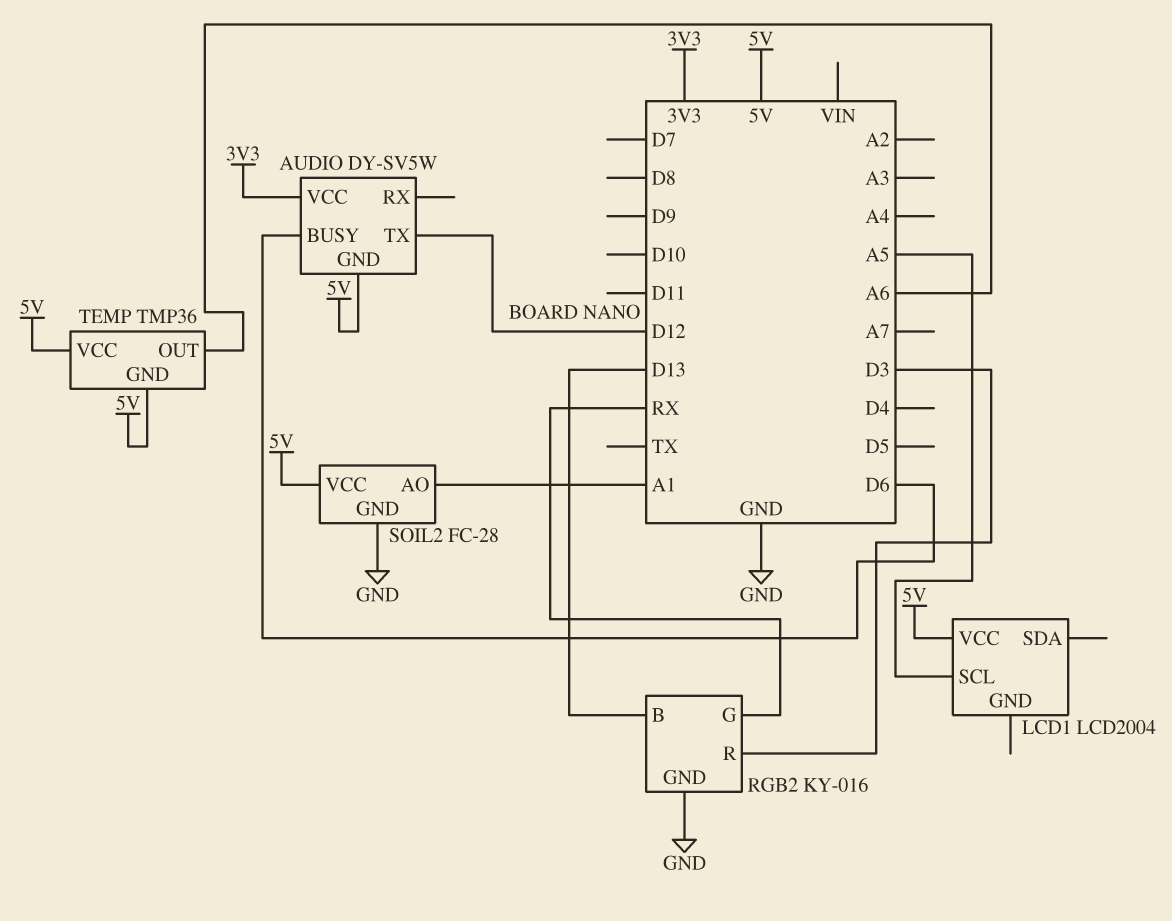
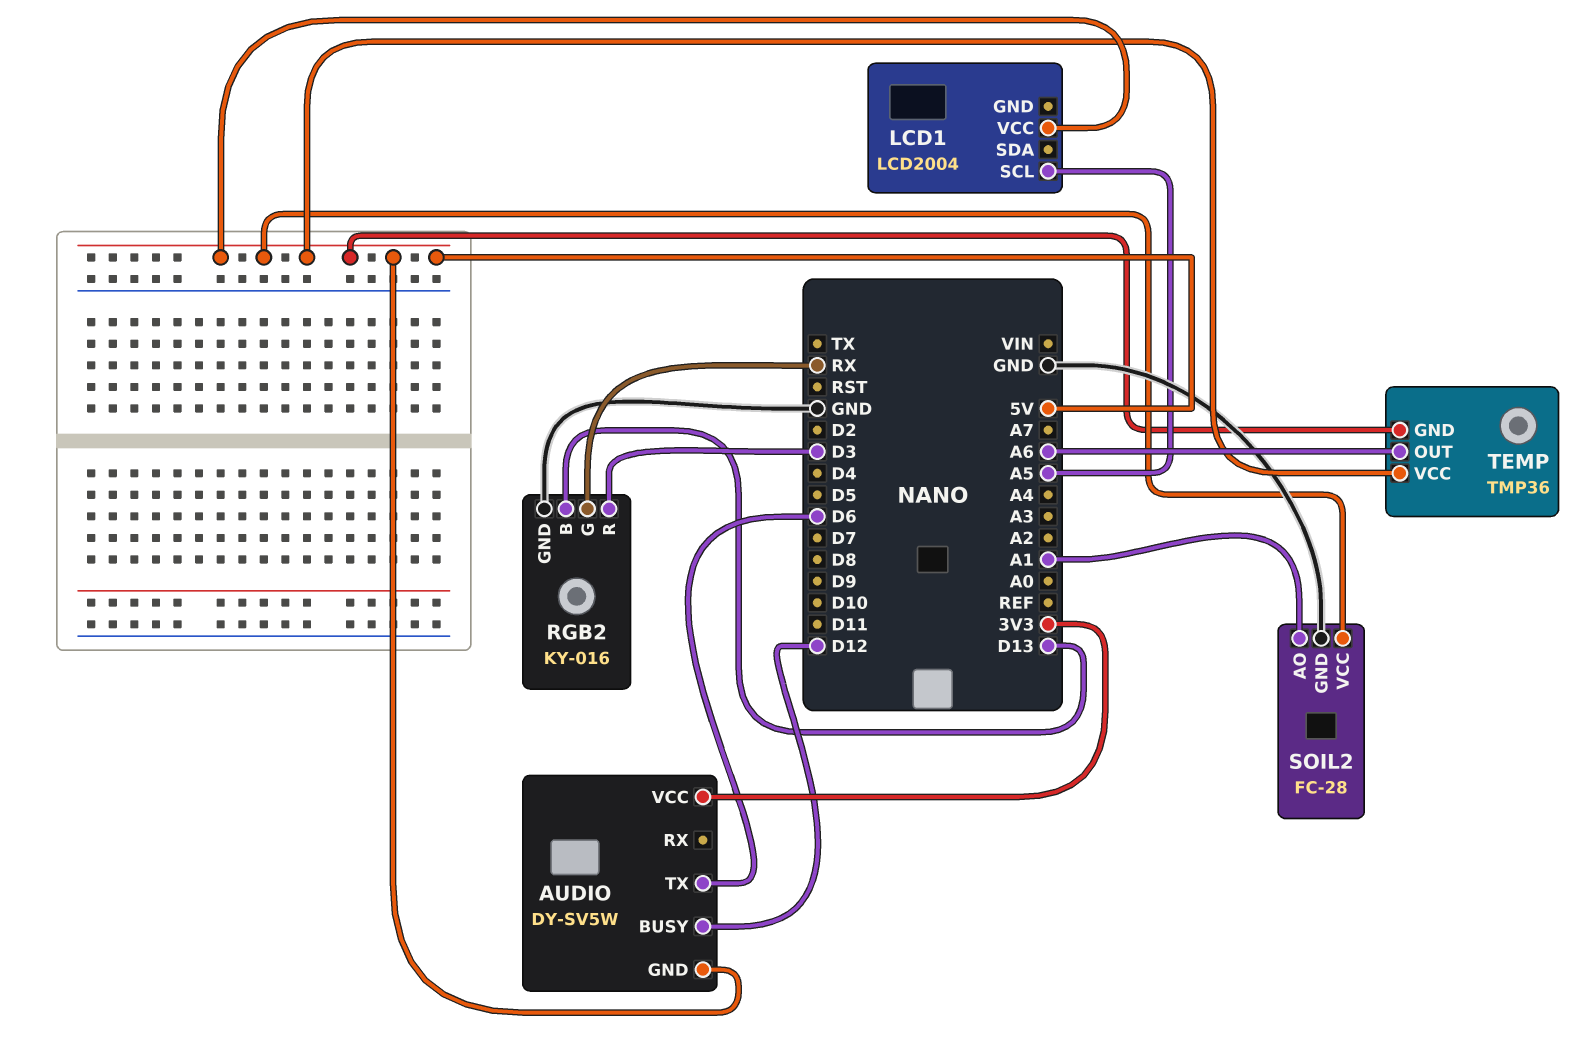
AUDIO pin BUSY: D6 -> D12
AUDIO pin TX: D12 -> D6

